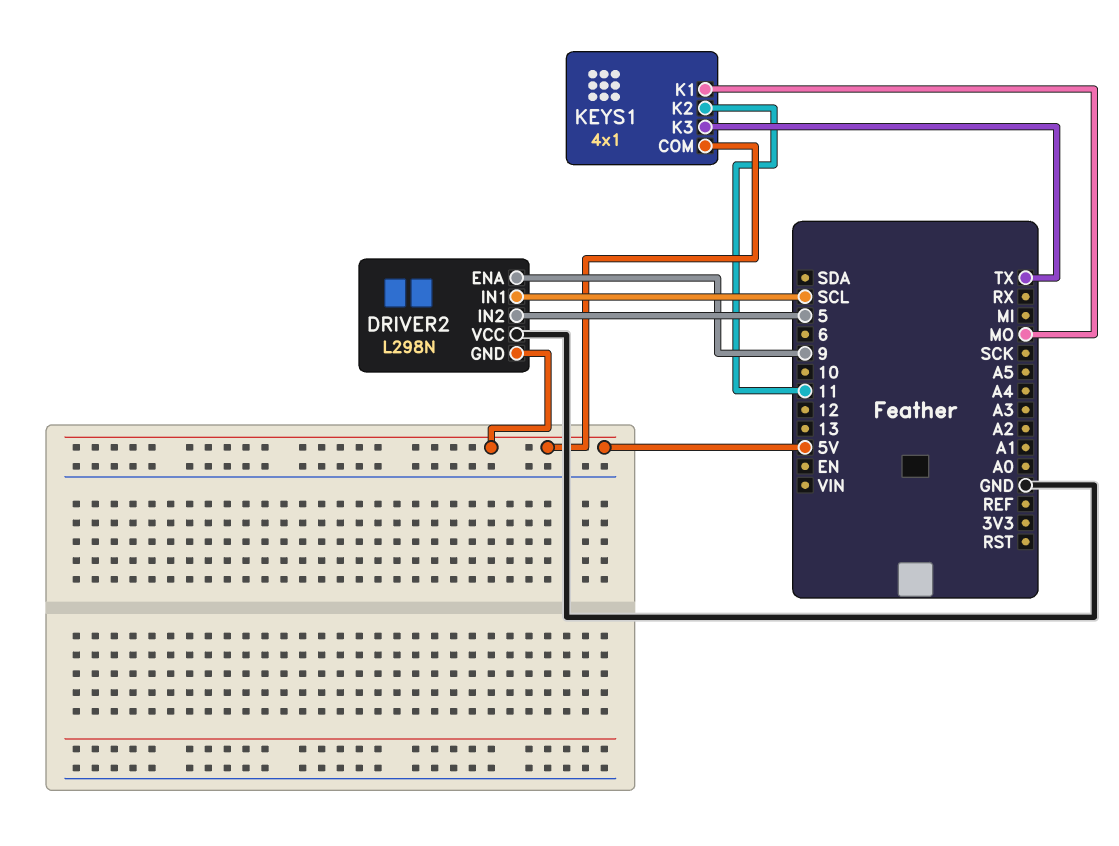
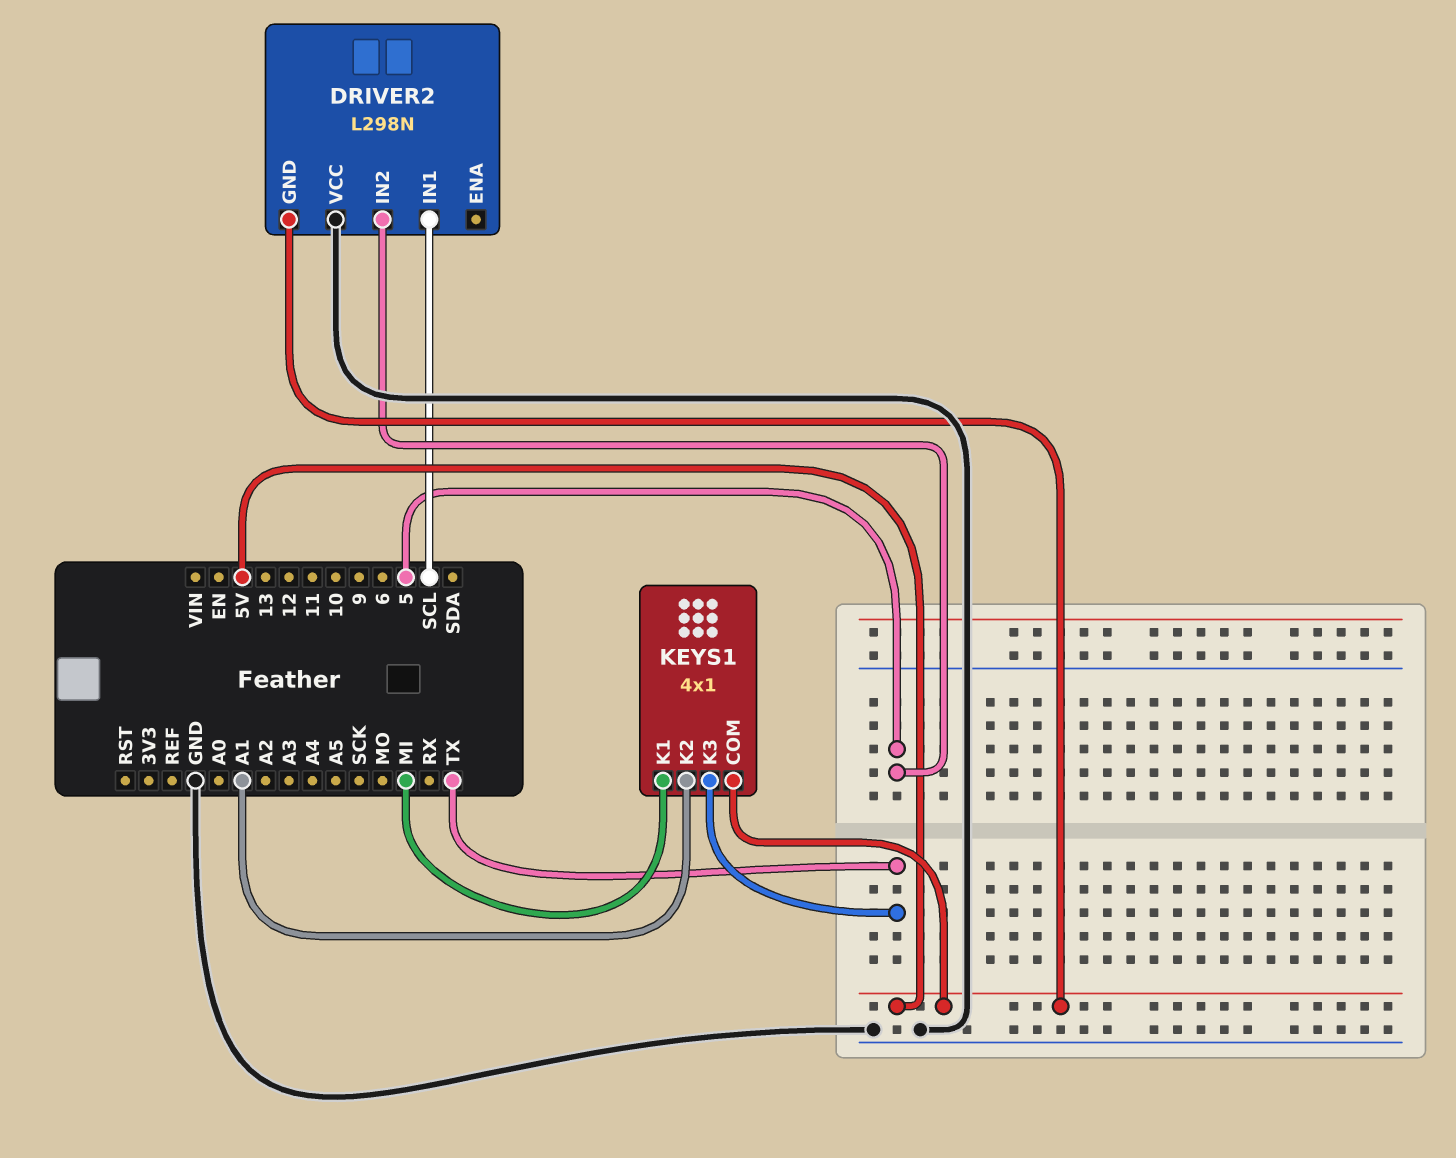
DRIVER2 pin ENA: 9 -> none
KEYS1 pin K1: MO -> MI
KEYS1 pin K2: 11 -> A1

